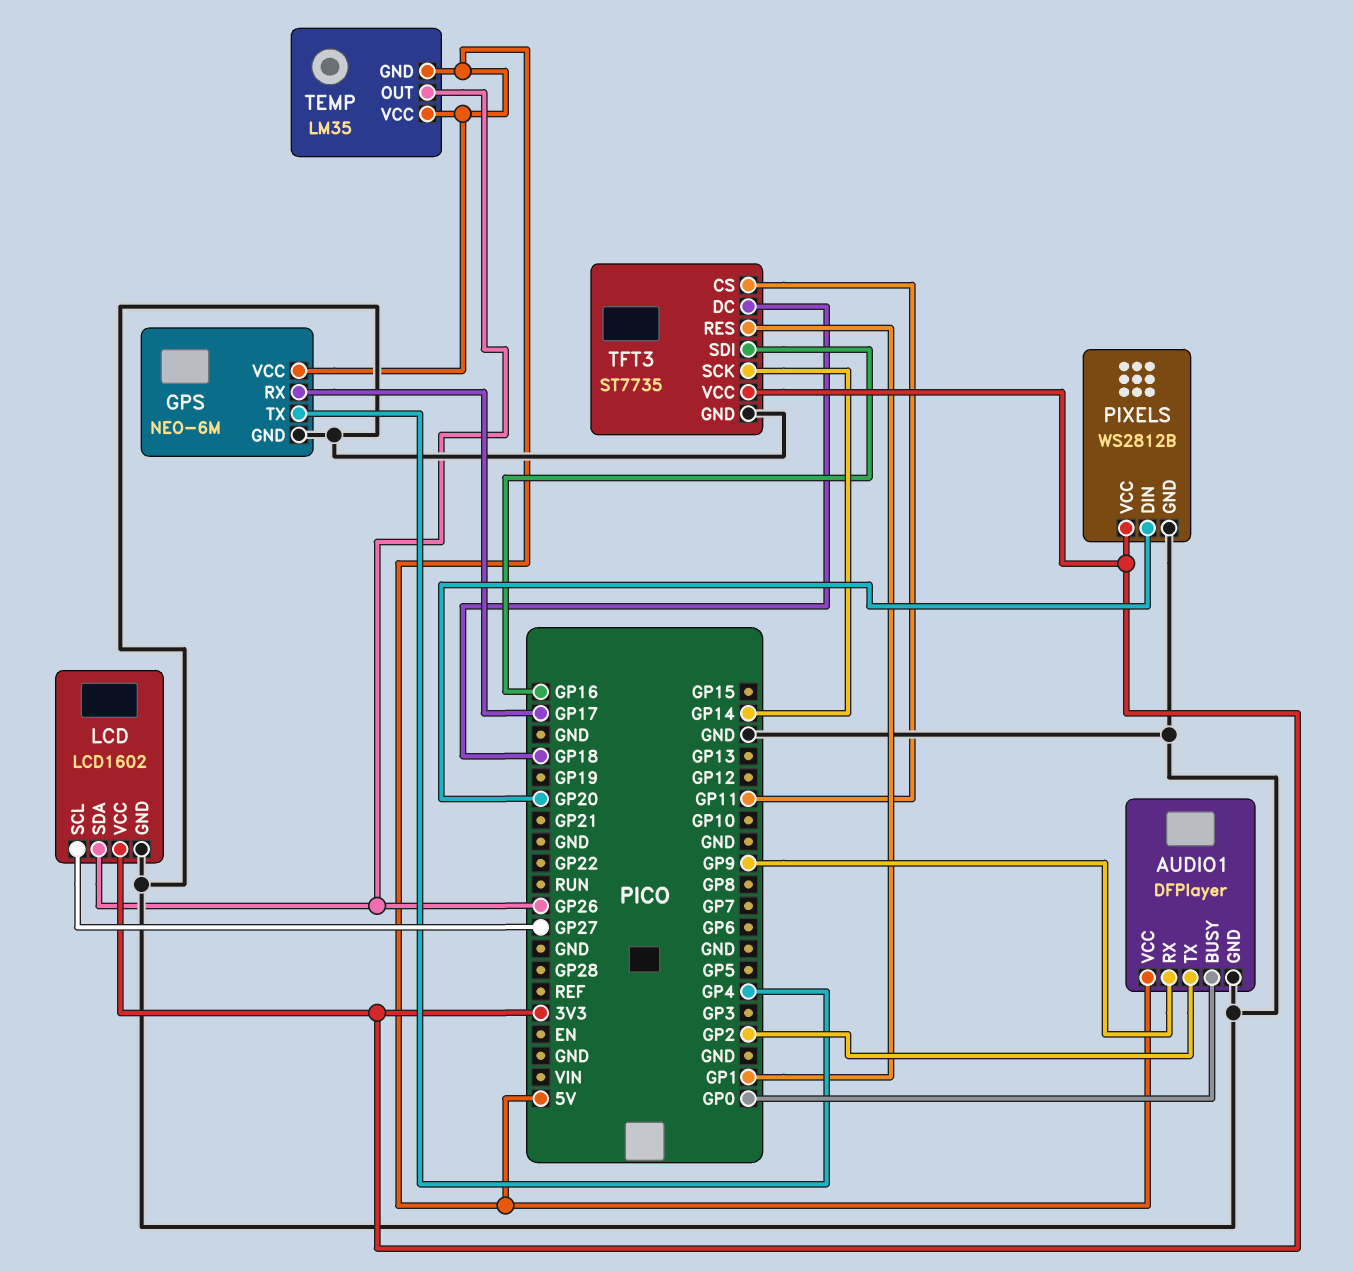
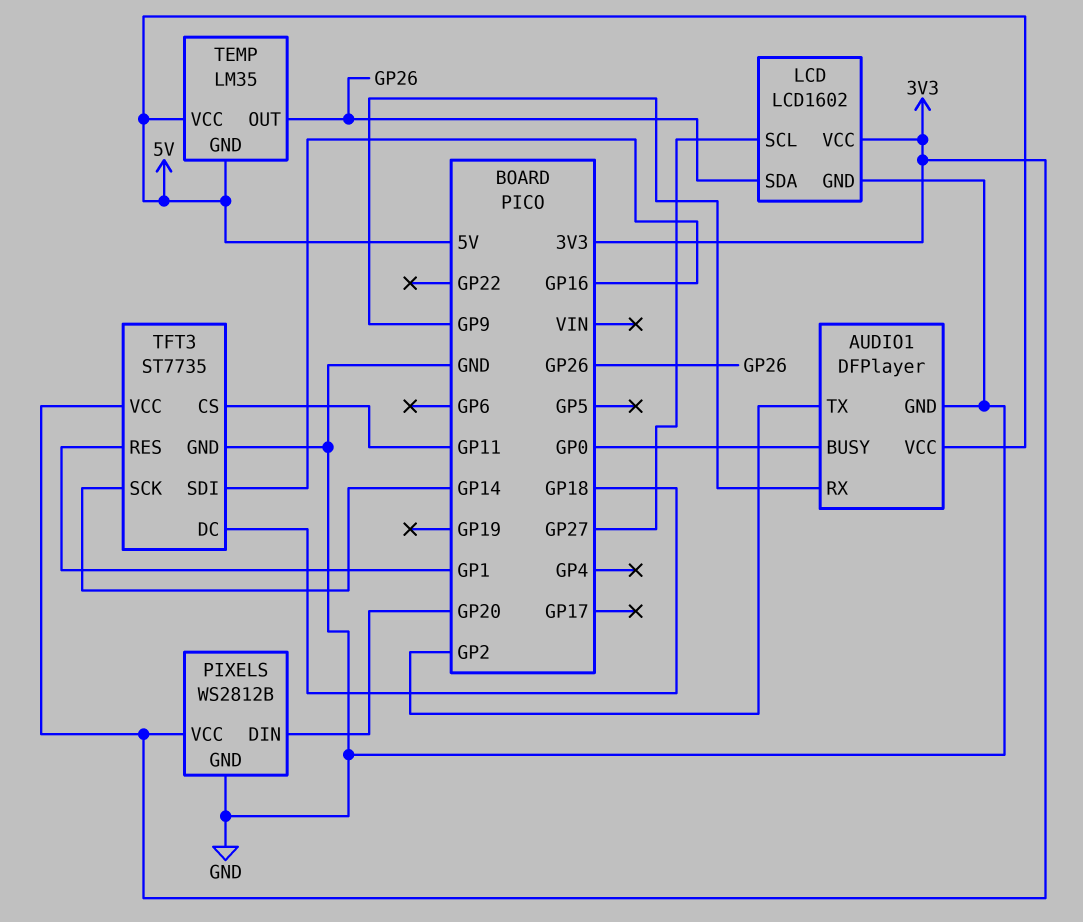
GPS: NEO-6M -> none
GPS pin GND: GND -> none
GPS pin RX: GP17 -> none
GPS pin TX: GP4 -> none
GPS pin VCC: 5V -> none

